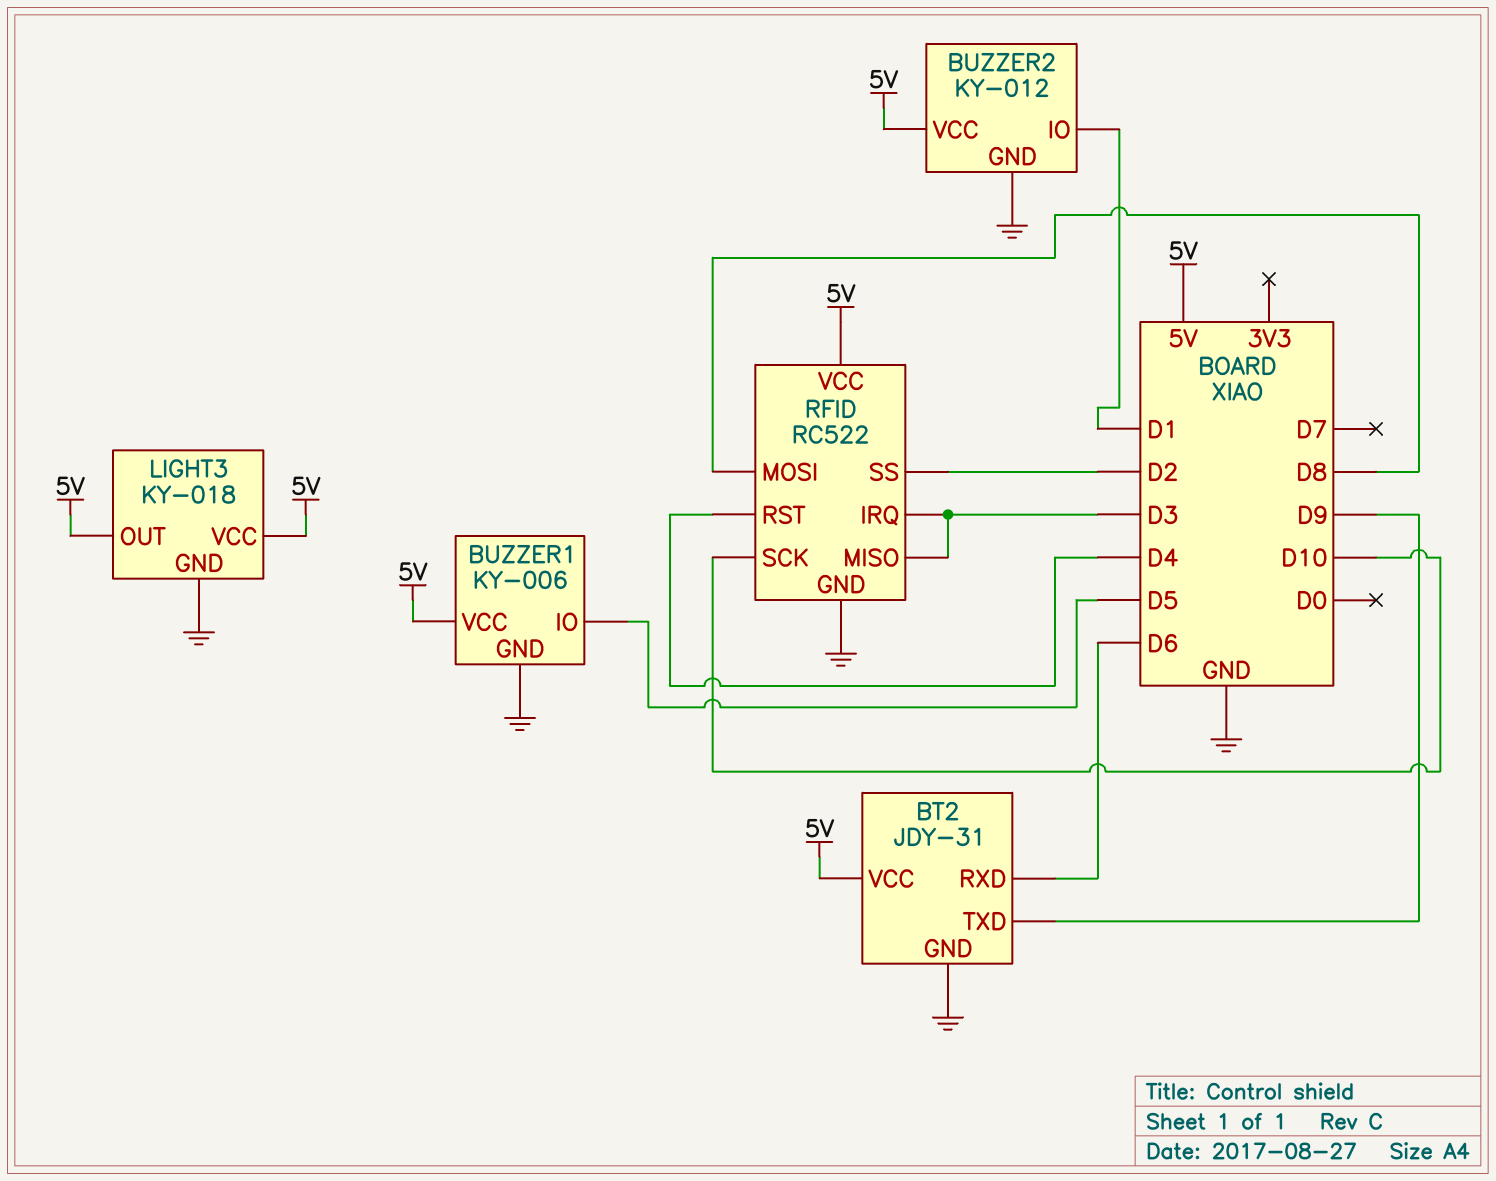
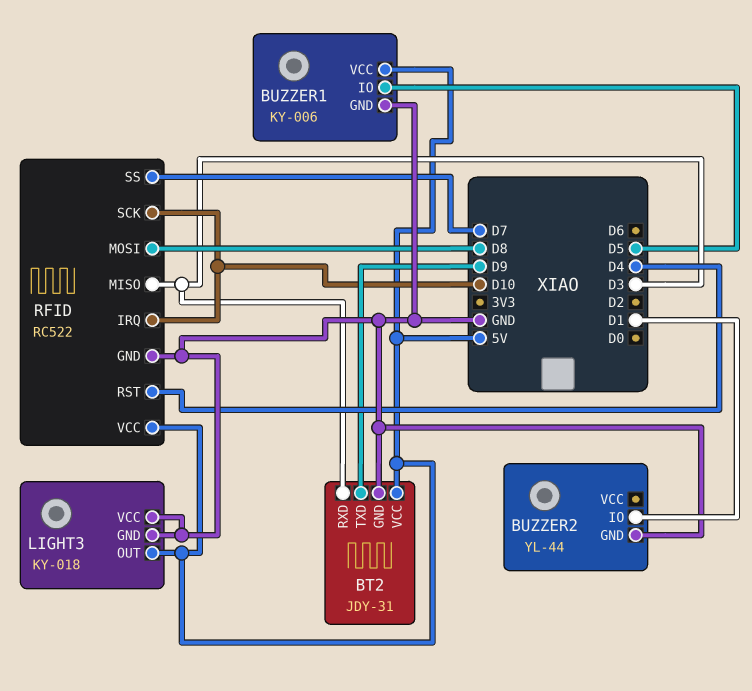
BT2 pin RXD: D6 -> D3
BUZZER2: KY-012 -> YL-44
BUZZER2 pin VCC: 5V -> none
LIGHT3 pin VCC: 5V -> GND
RFID pin IRQ: D3 -> D10
RFID pin SS: D2 -> D7

